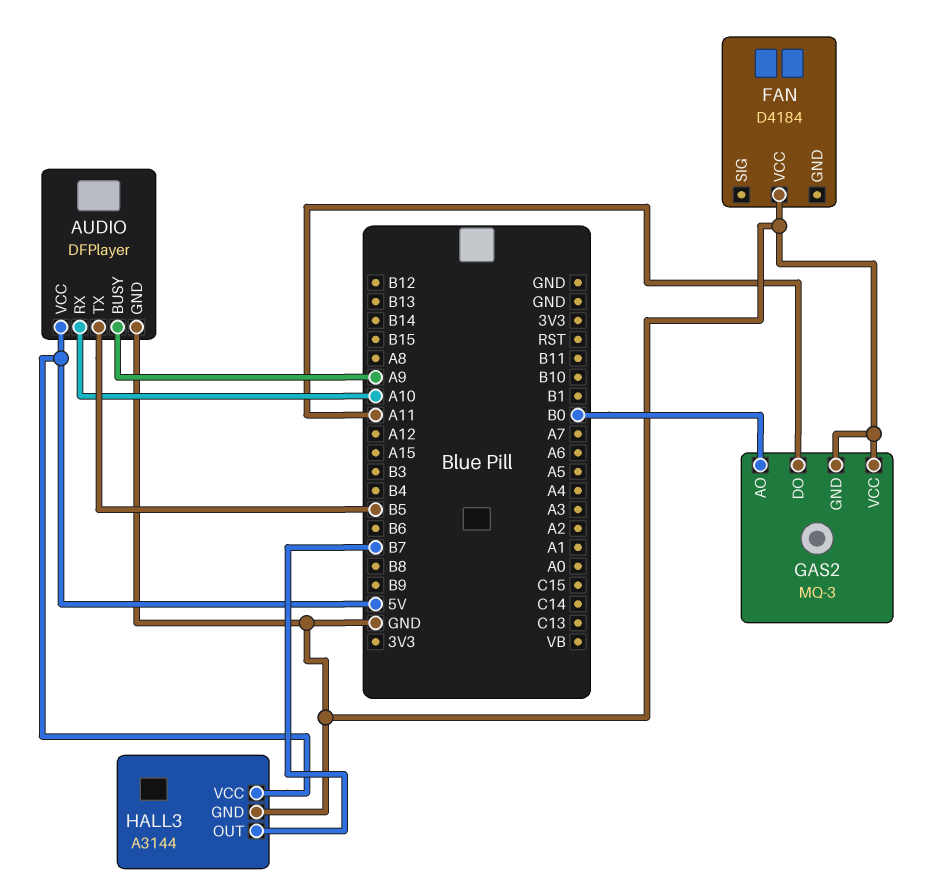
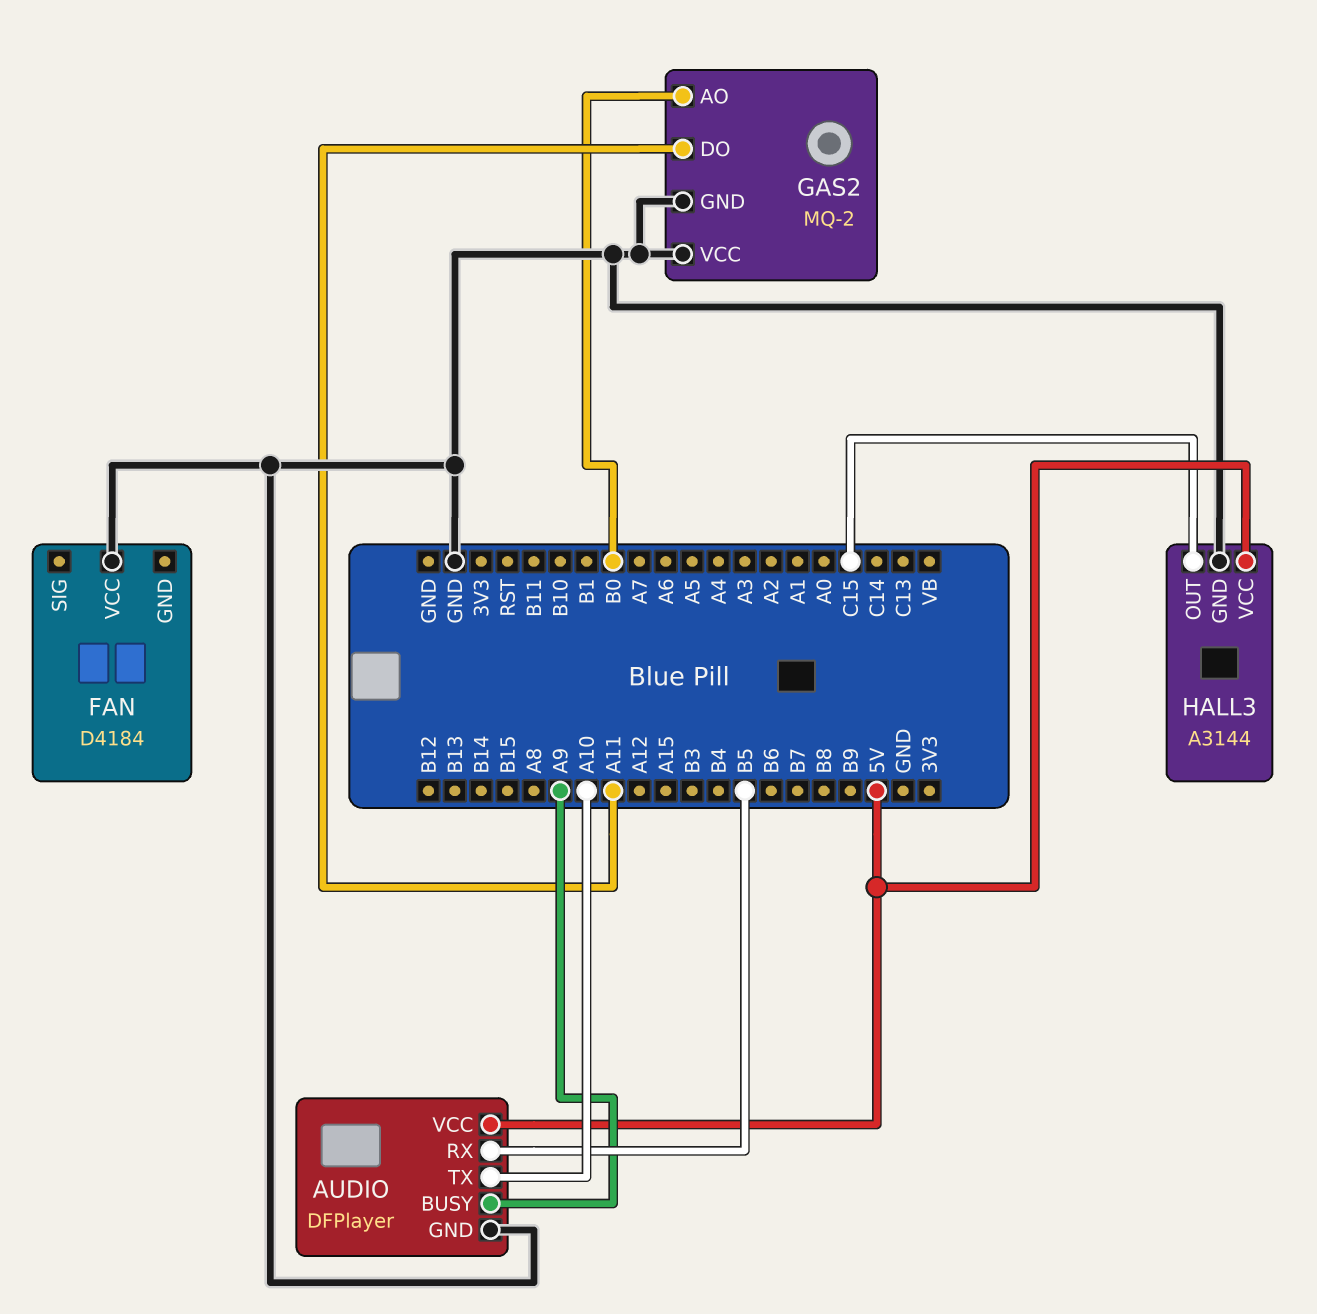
AUDIO pin RX: A10 -> B5
AUDIO pin TX: B5 -> A10
GAS2: MQ-3 -> MQ-2
HALL3 pin OUT: B7 -> C15

